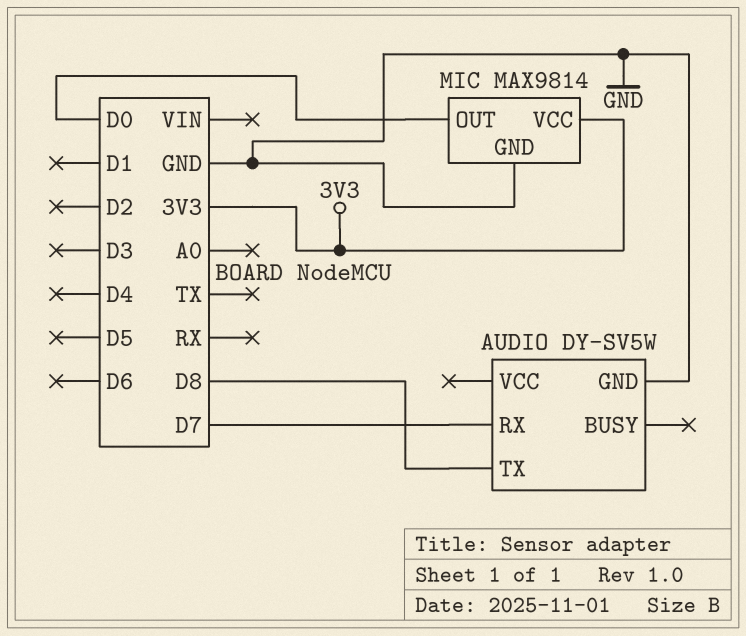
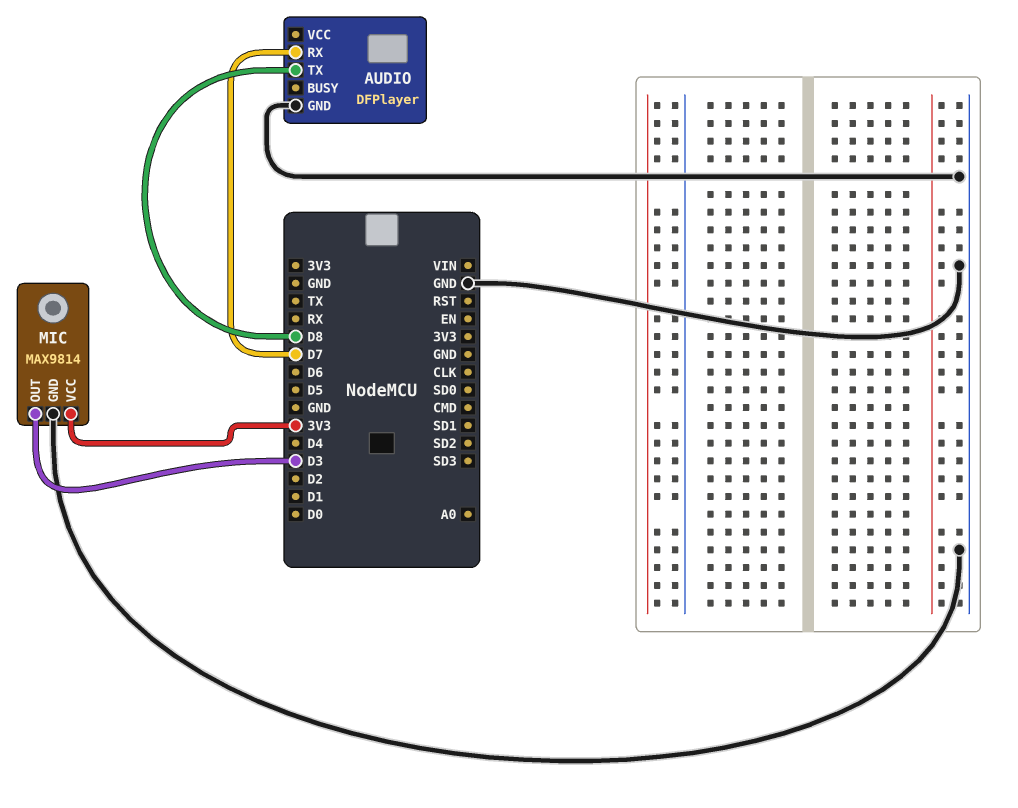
AUDIO: DY-SV5W -> DFPlayer
MIC pin OUT: D0 -> D3

